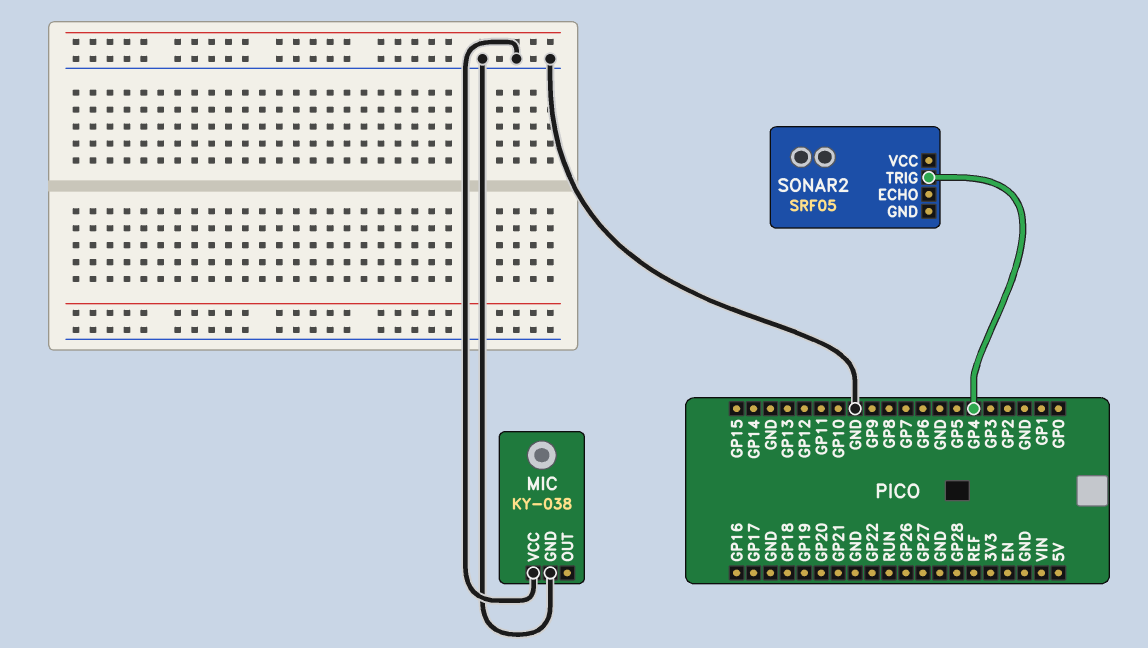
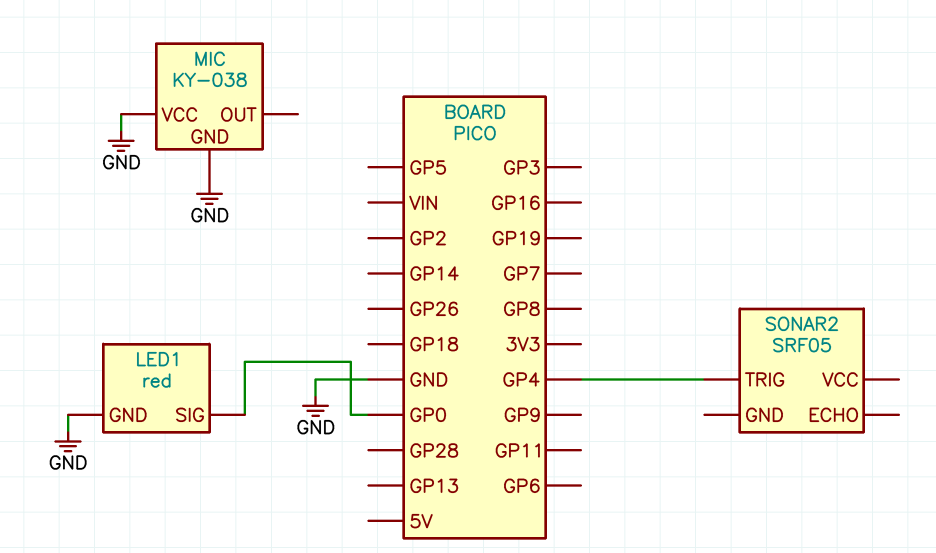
LED1: none -> red
LED1 pin GND: none -> GND
LED1 pin SIG: none -> GP0

